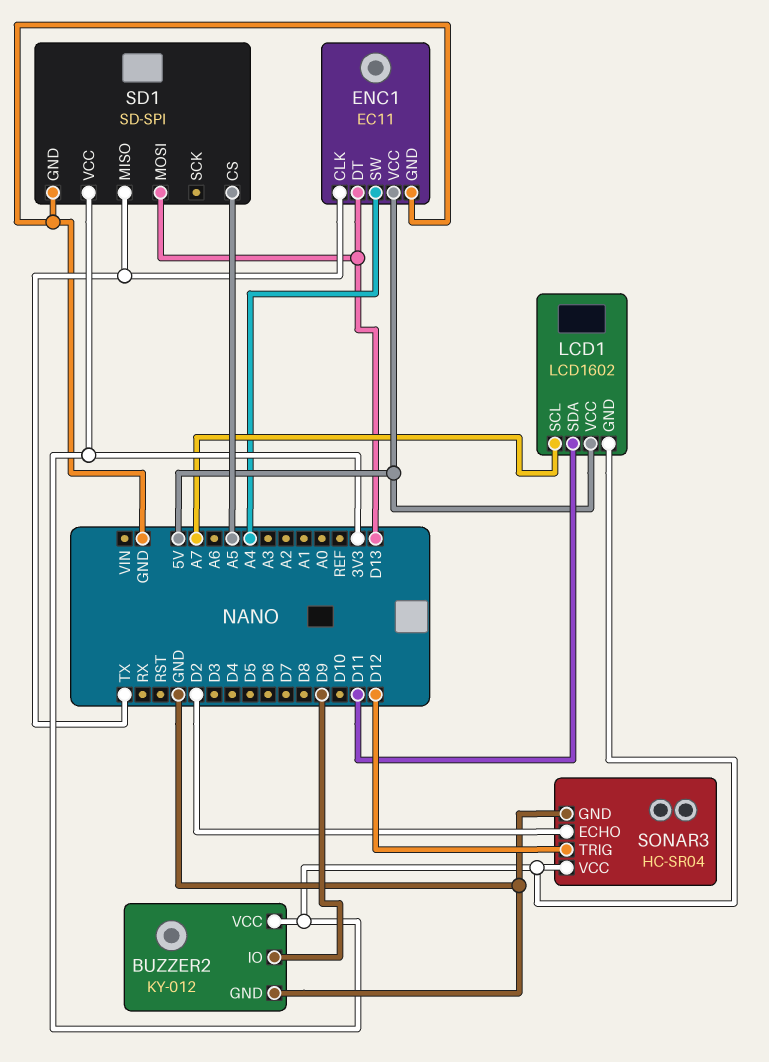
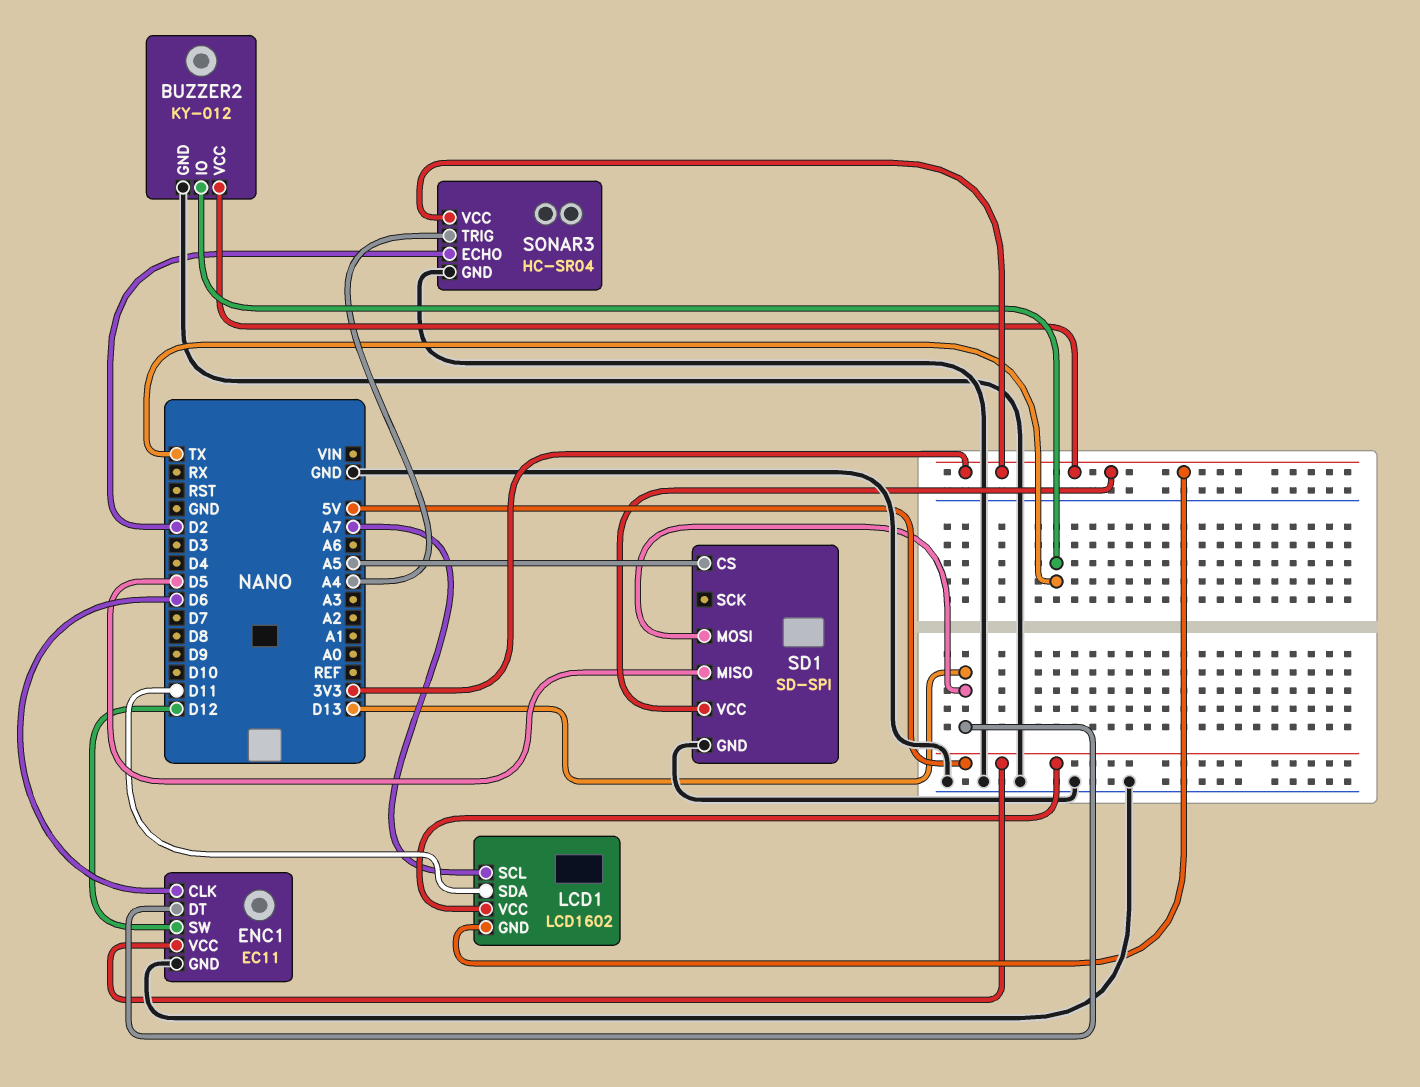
BUZZER2 pin IO: D9 -> TX
ENC1 pin CLK: TX -> D6
ENC1 pin SW: A4 -> D12
SD1 pin MISO: TX -> D5
SONAR3 pin TRIG: D12 -> A4

